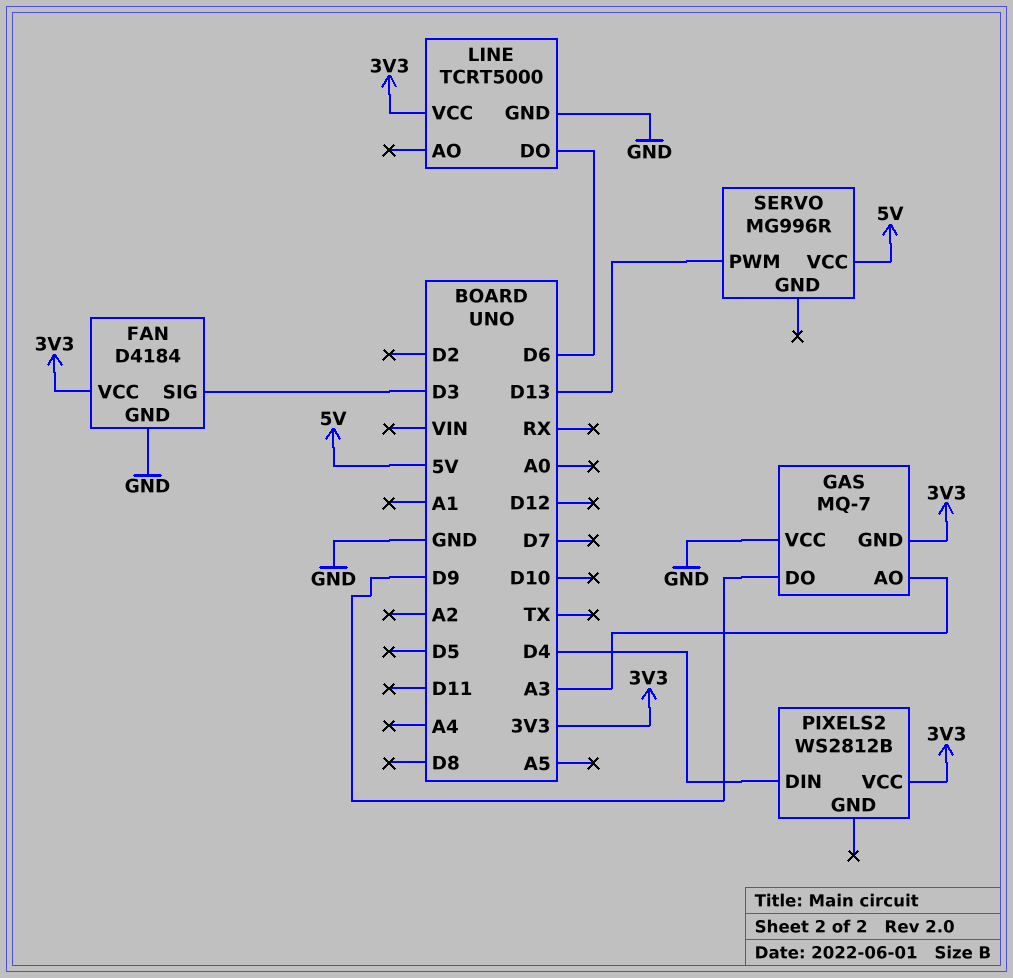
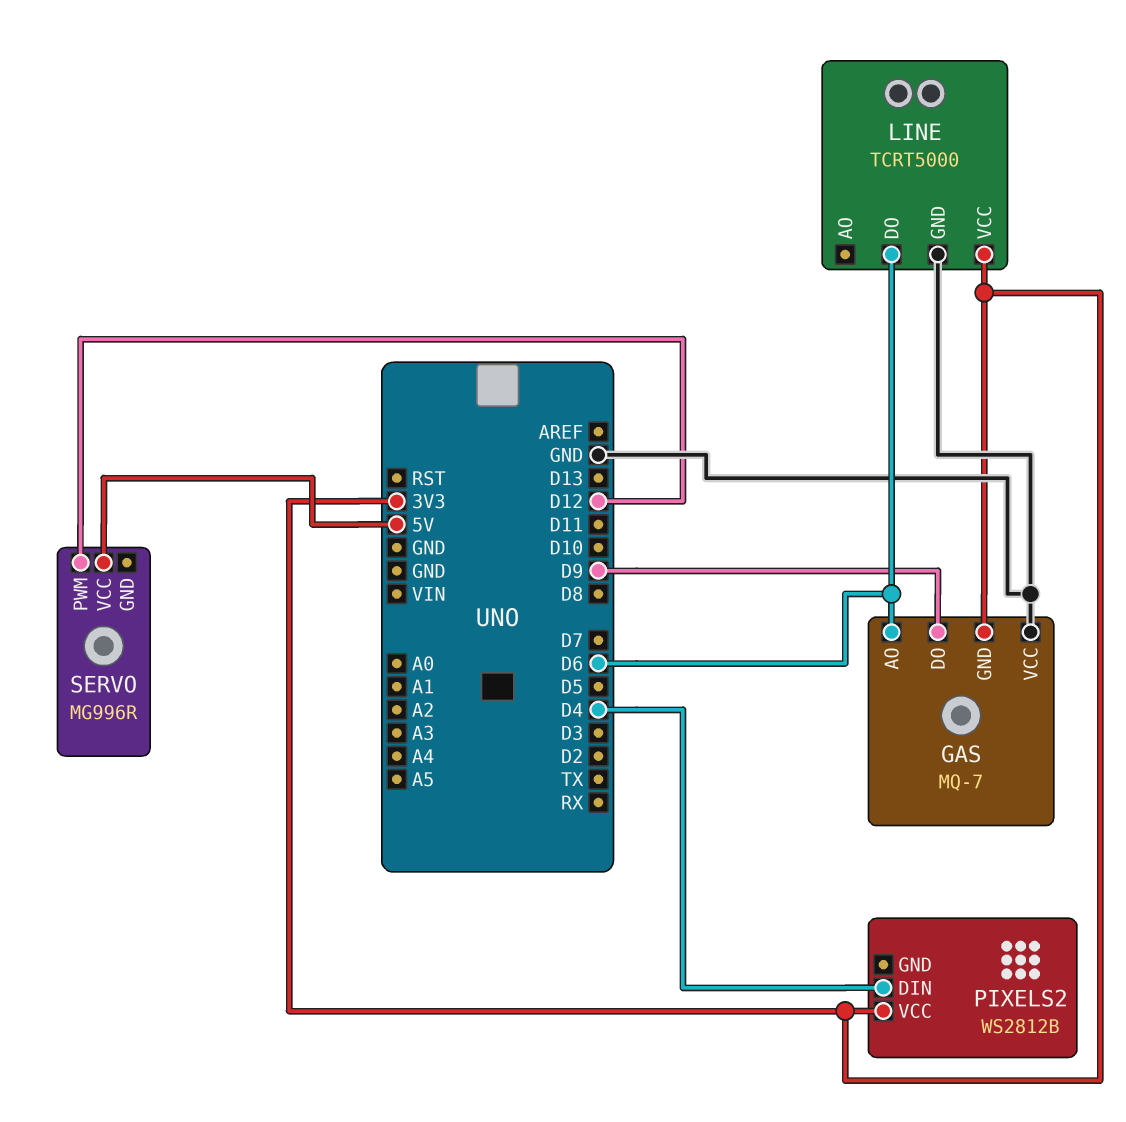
FAN: D4184 -> none
FAN pin GND: GND -> none
FAN pin SIG: D3 -> none
FAN pin VCC: 3V3 -> none
GAS pin AO: A3 -> D6
SERVO pin PWM: D13 -> D12

